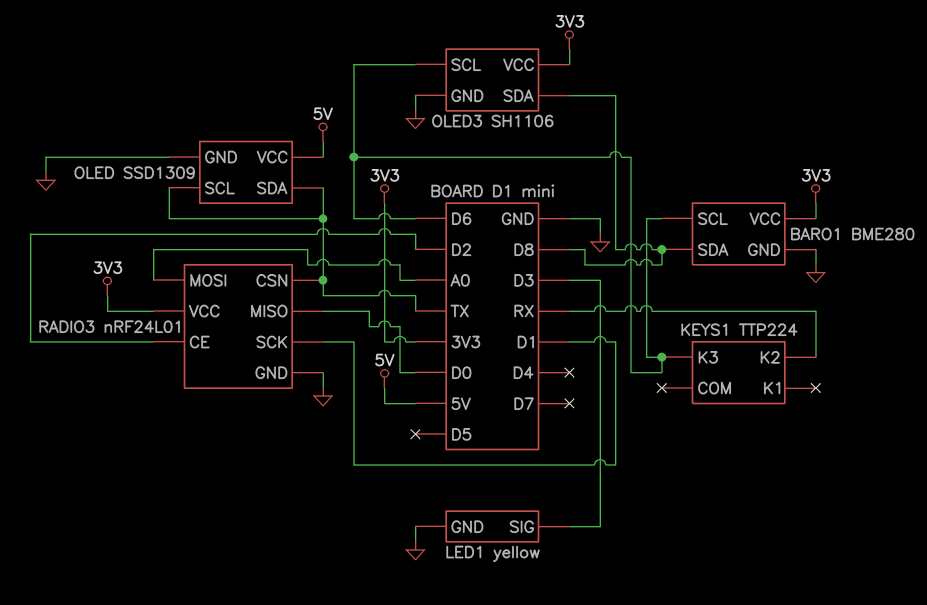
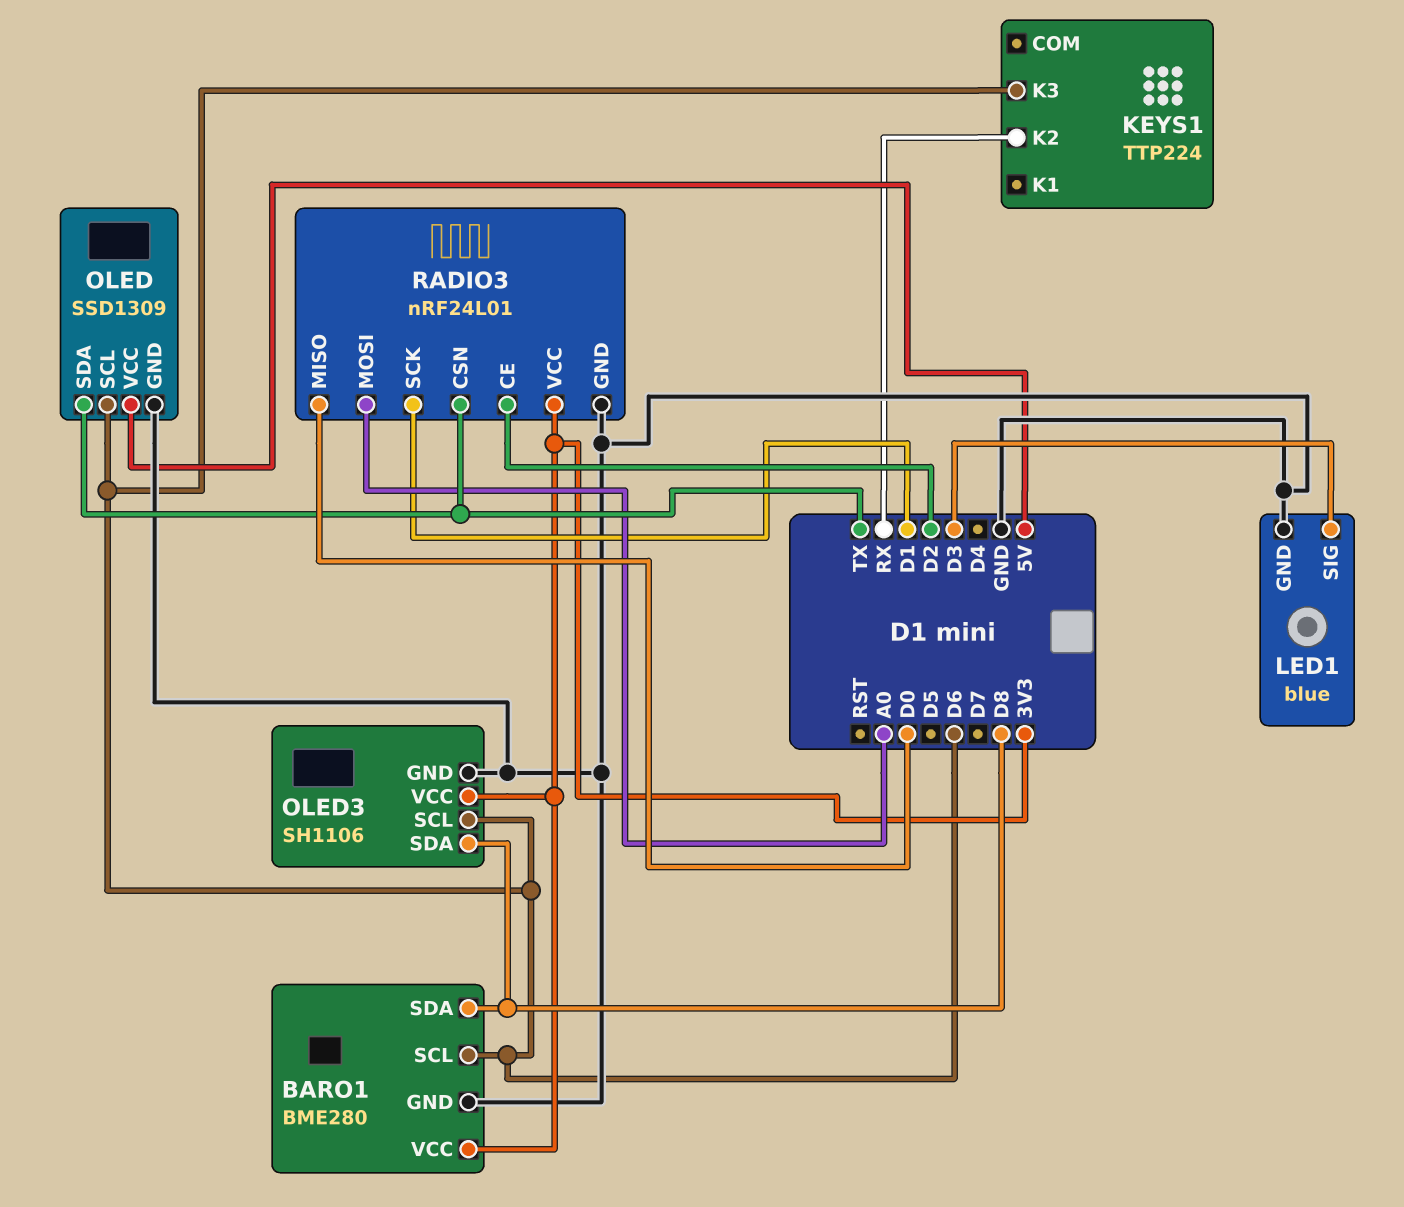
LED1: yellow -> blue
OLED pin SCL: TX -> D6

